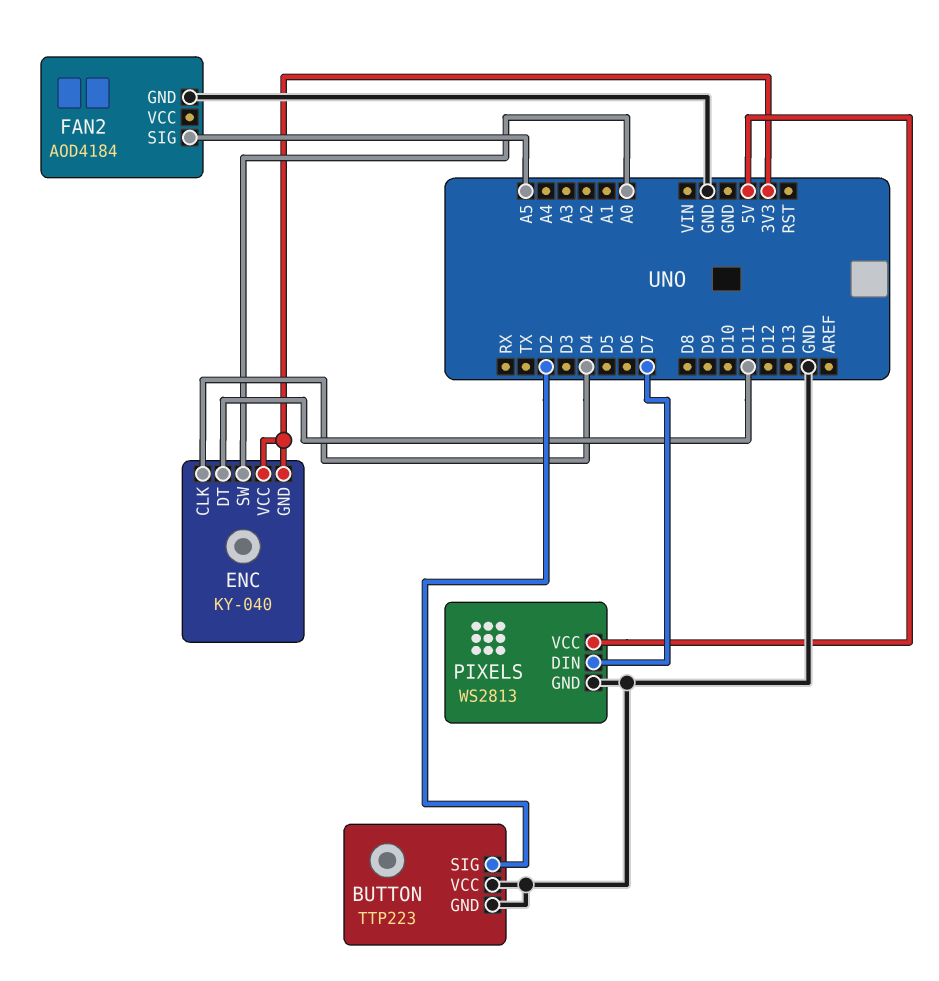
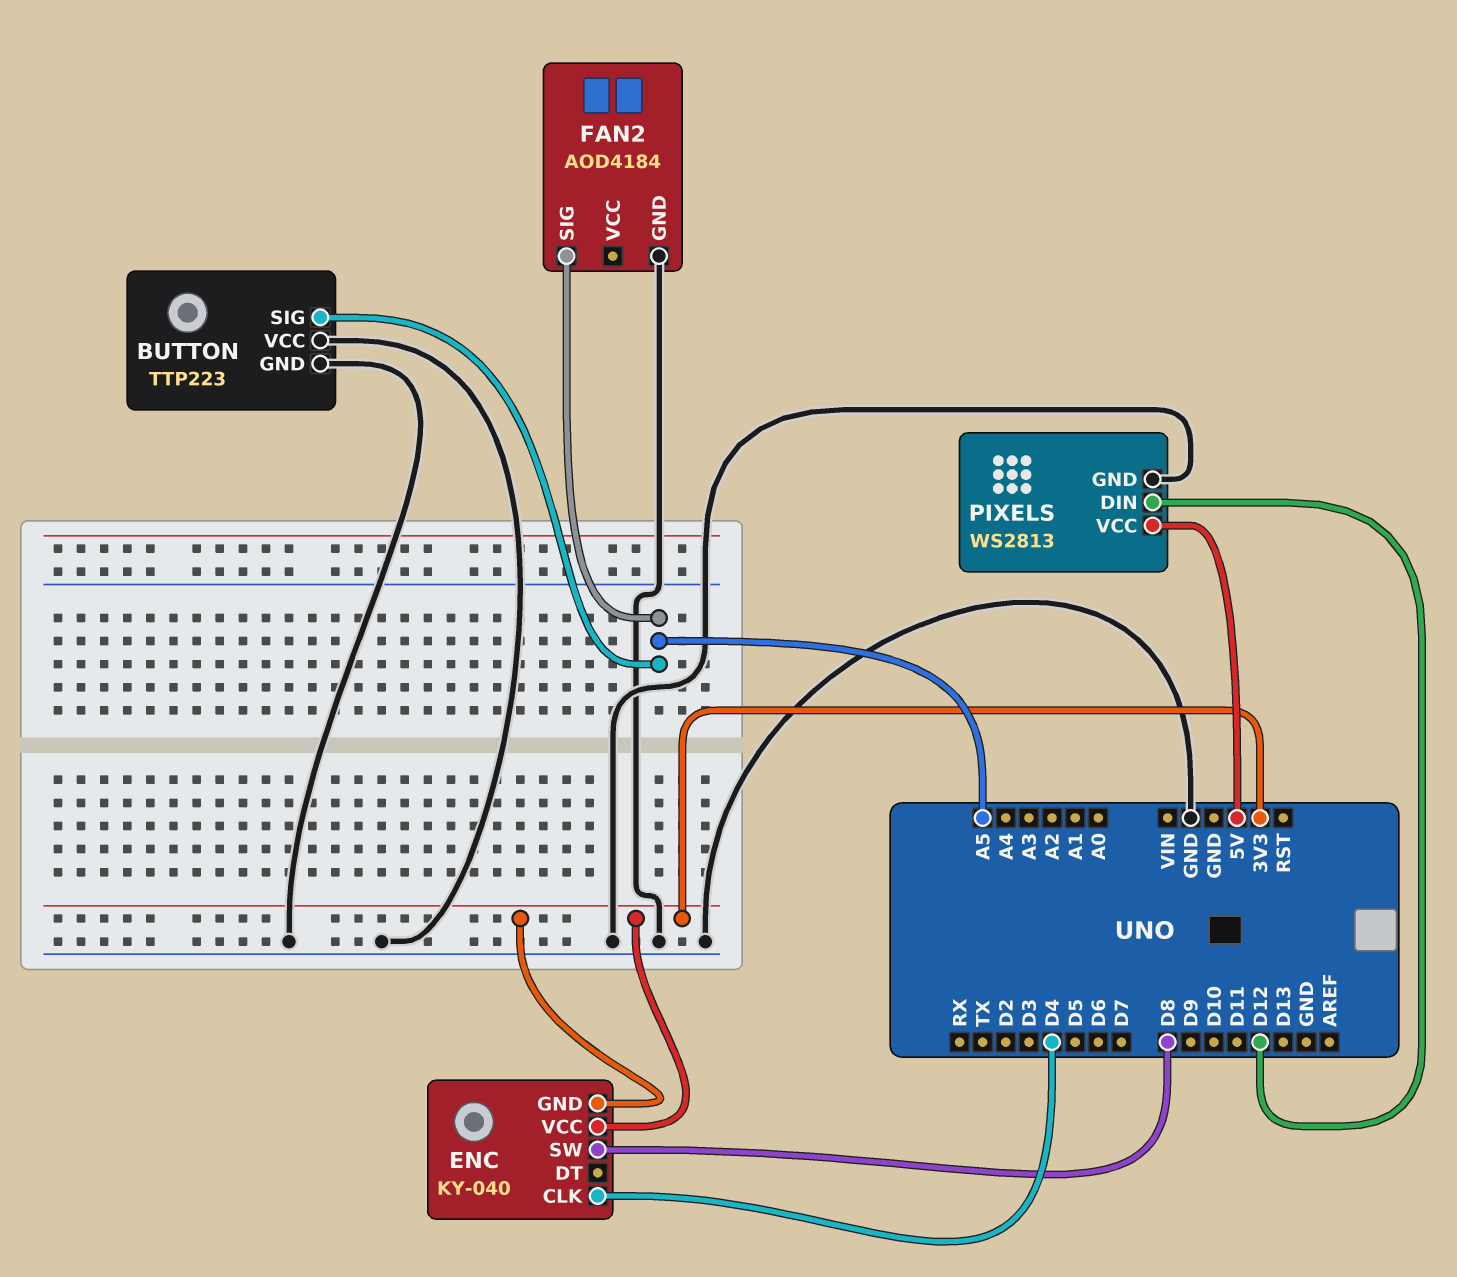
BUTTON pin SIG: D2 -> A5
ENC pin DT: D11 -> none
ENC pin SW: A0 -> D8
PIXELS pin DIN: D7 -> D12

